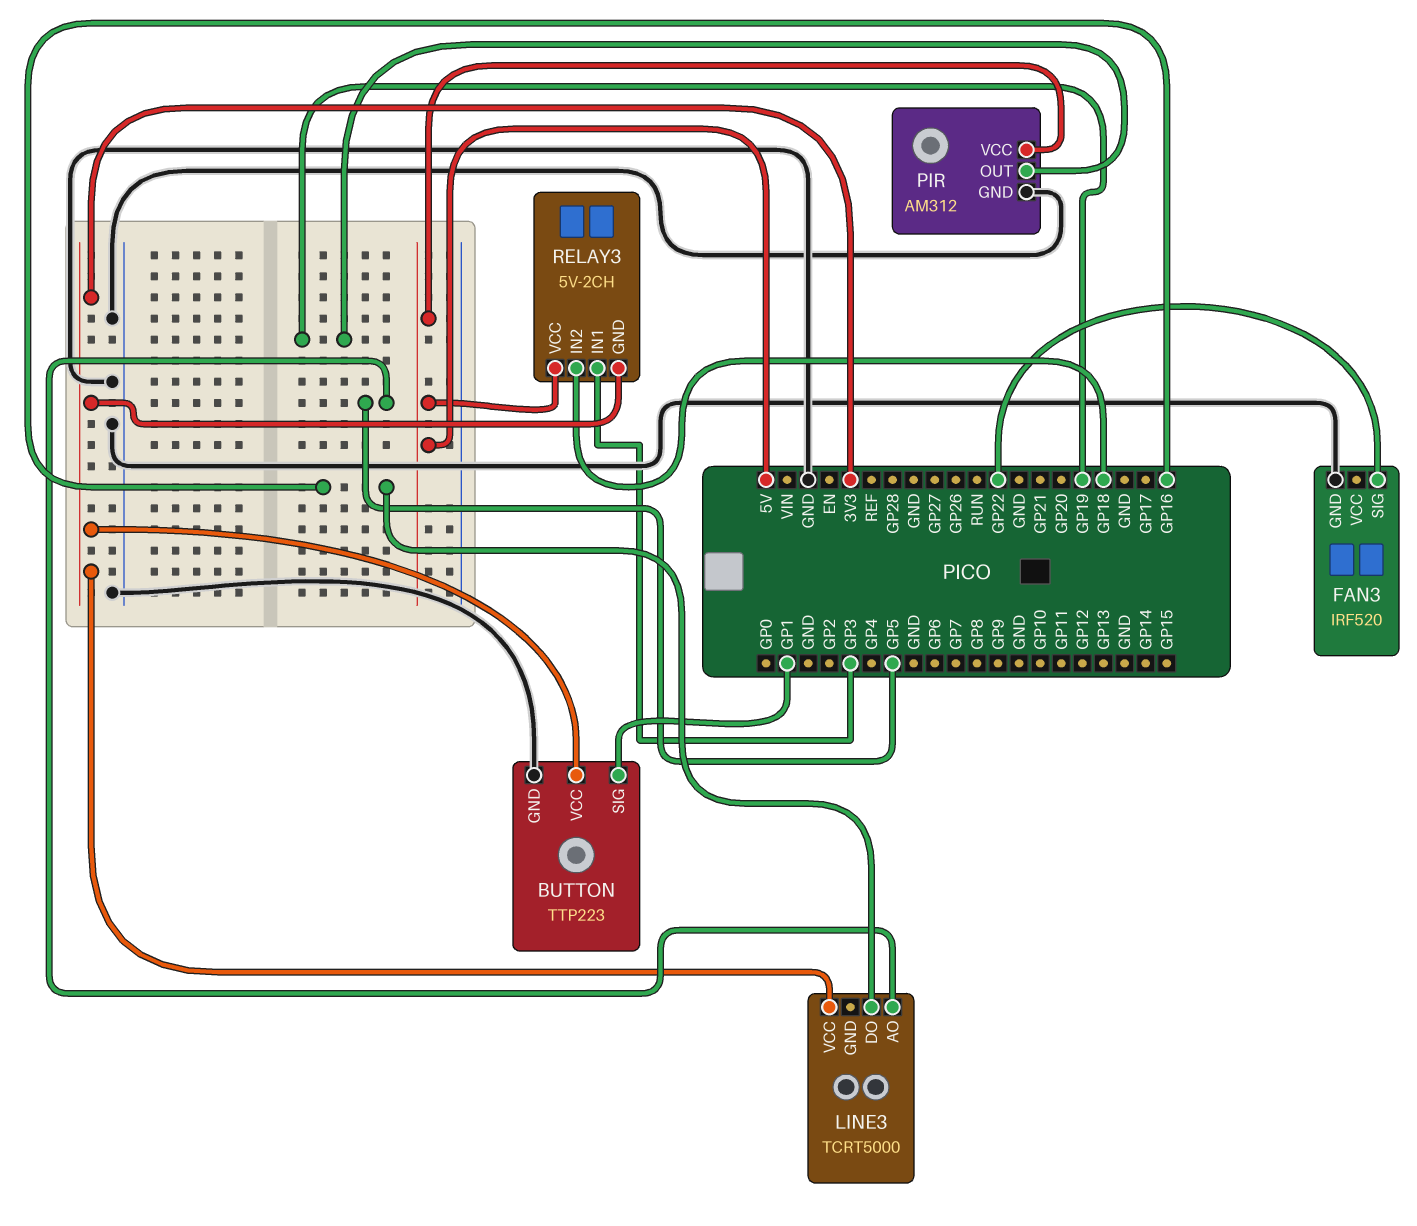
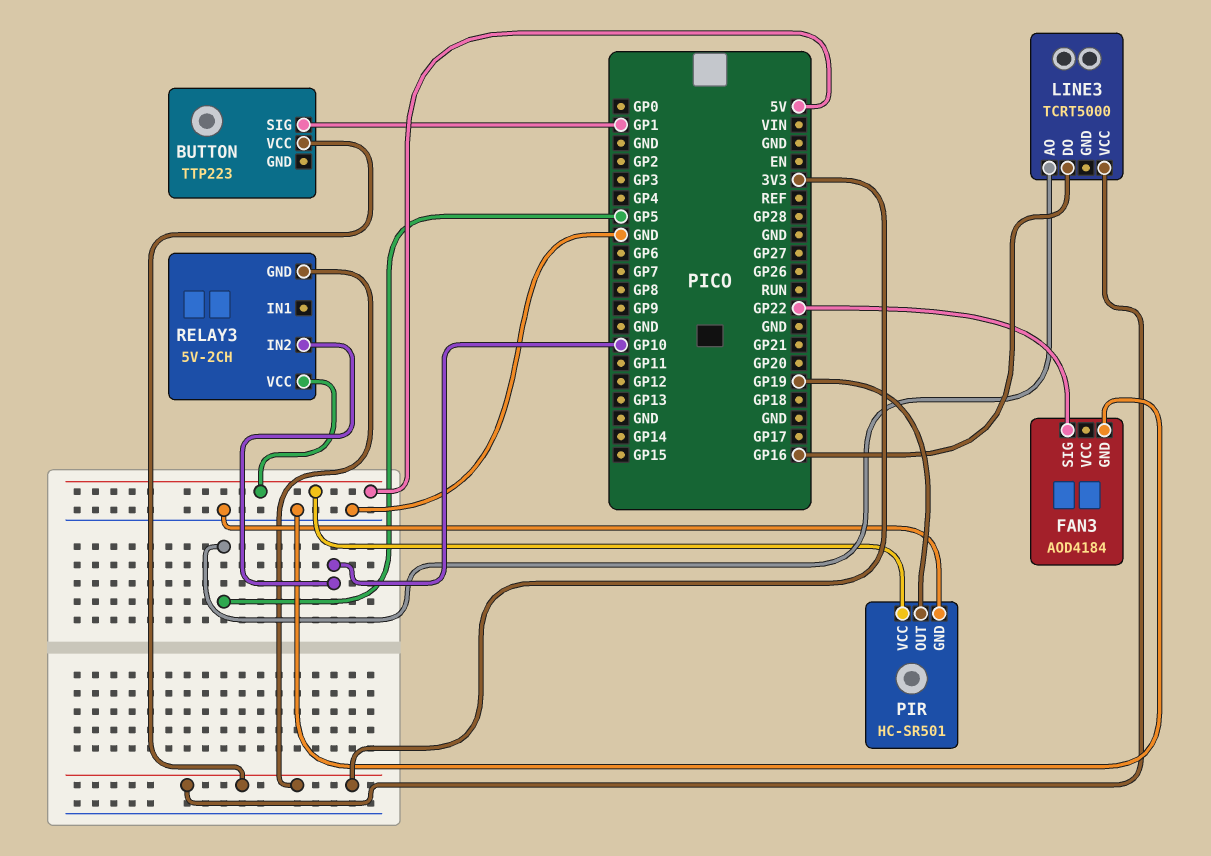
BUTTON pin GND: GND -> none
FAN3: IRF520 -> AOD4184
PIR: AM312 -> HC-SR501
RELAY3 pin IN1: GP3 -> none
RELAY3 pin IN2: GP18 -> GP10

